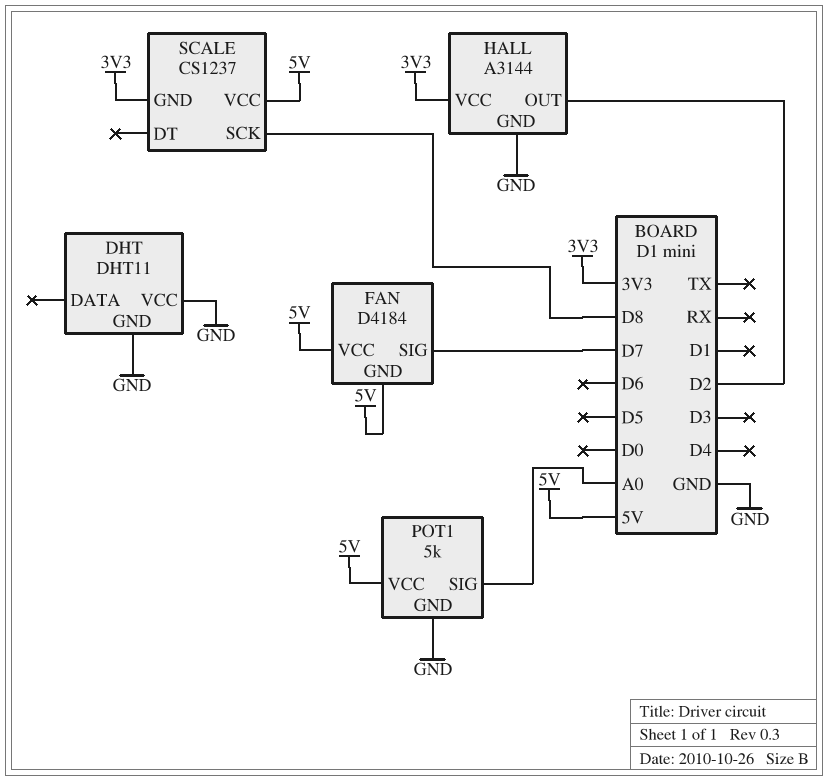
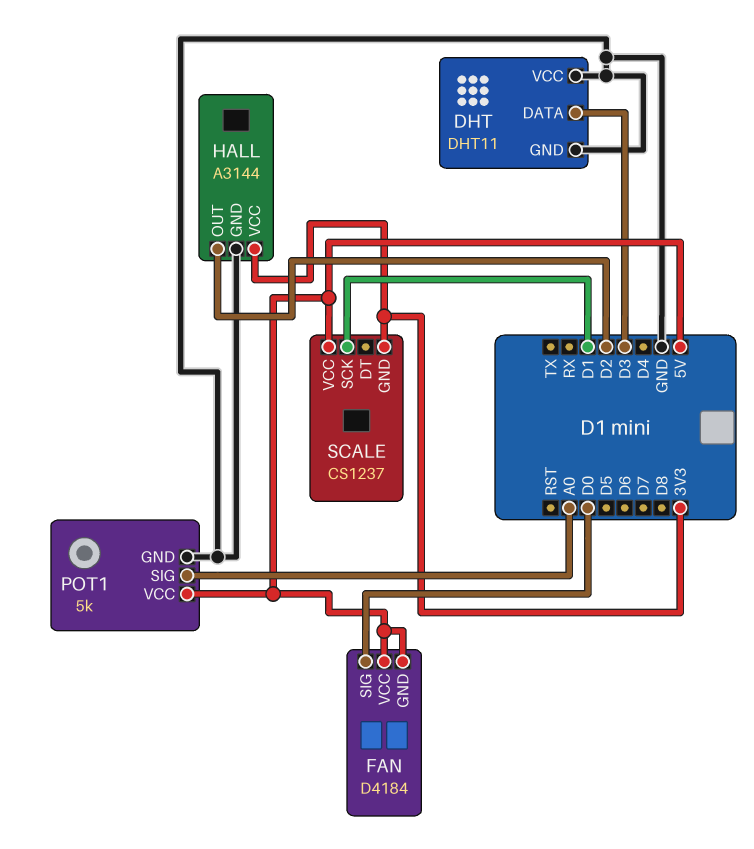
DHT pin DATA: none -> D3
FAN pin SIG: D7 -> D0
SCALE pin SCK: D8 -> D1

